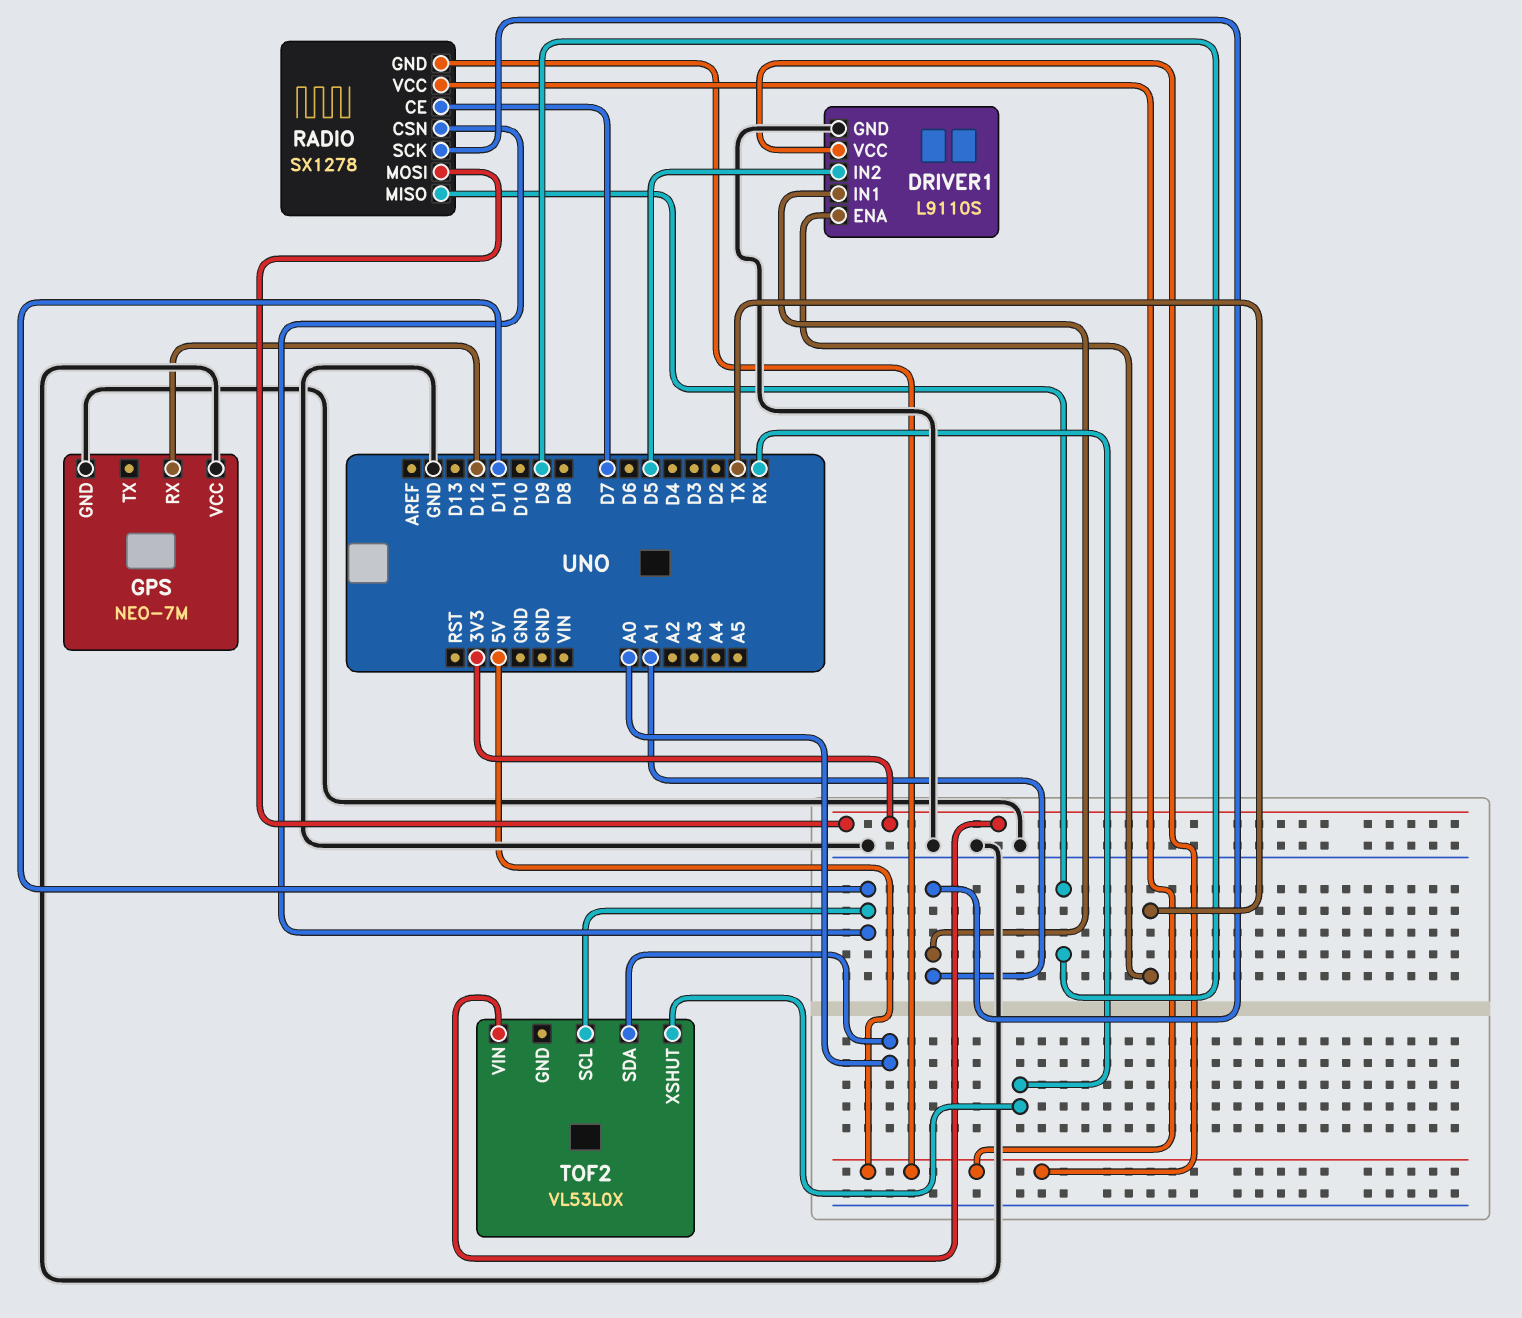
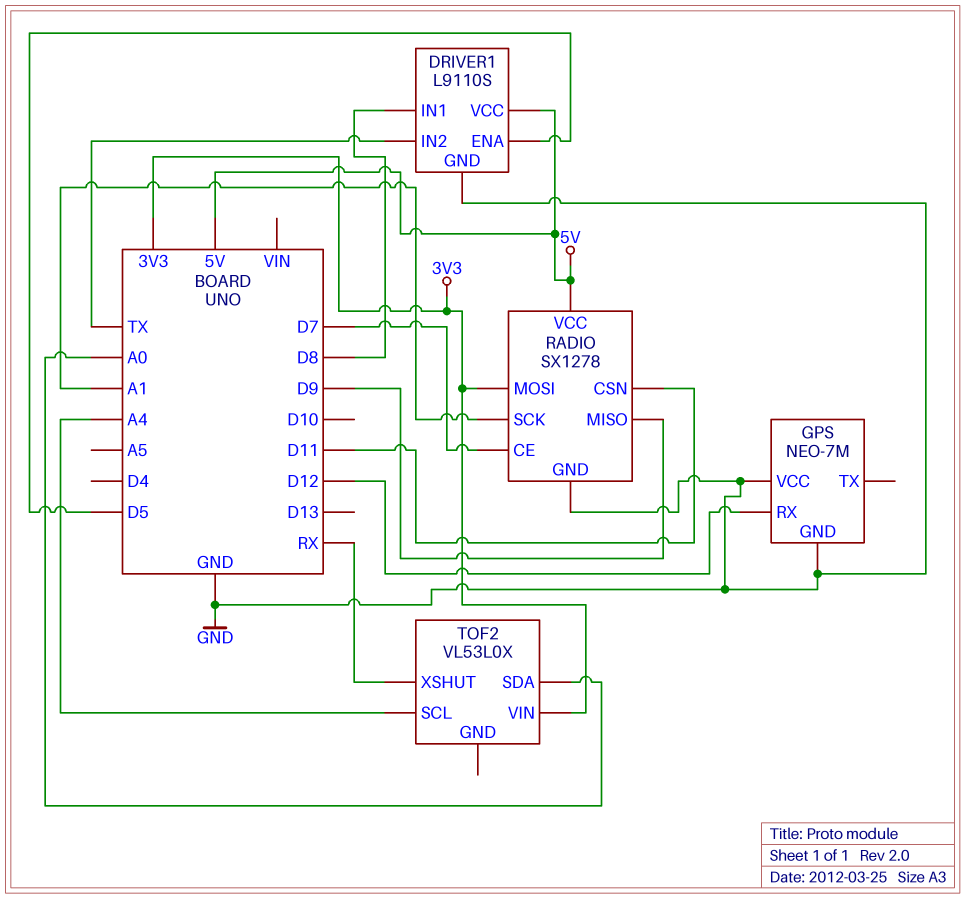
DRIVER1 pin ENA: TX -> D5
DRIVER1 pin IN1: A1 -> D8
DRIVER1 pin IN2: D5 -> TX
RADIO pin GND: 5V -> GND
TOF2 pin SCL: D11 -> A4

